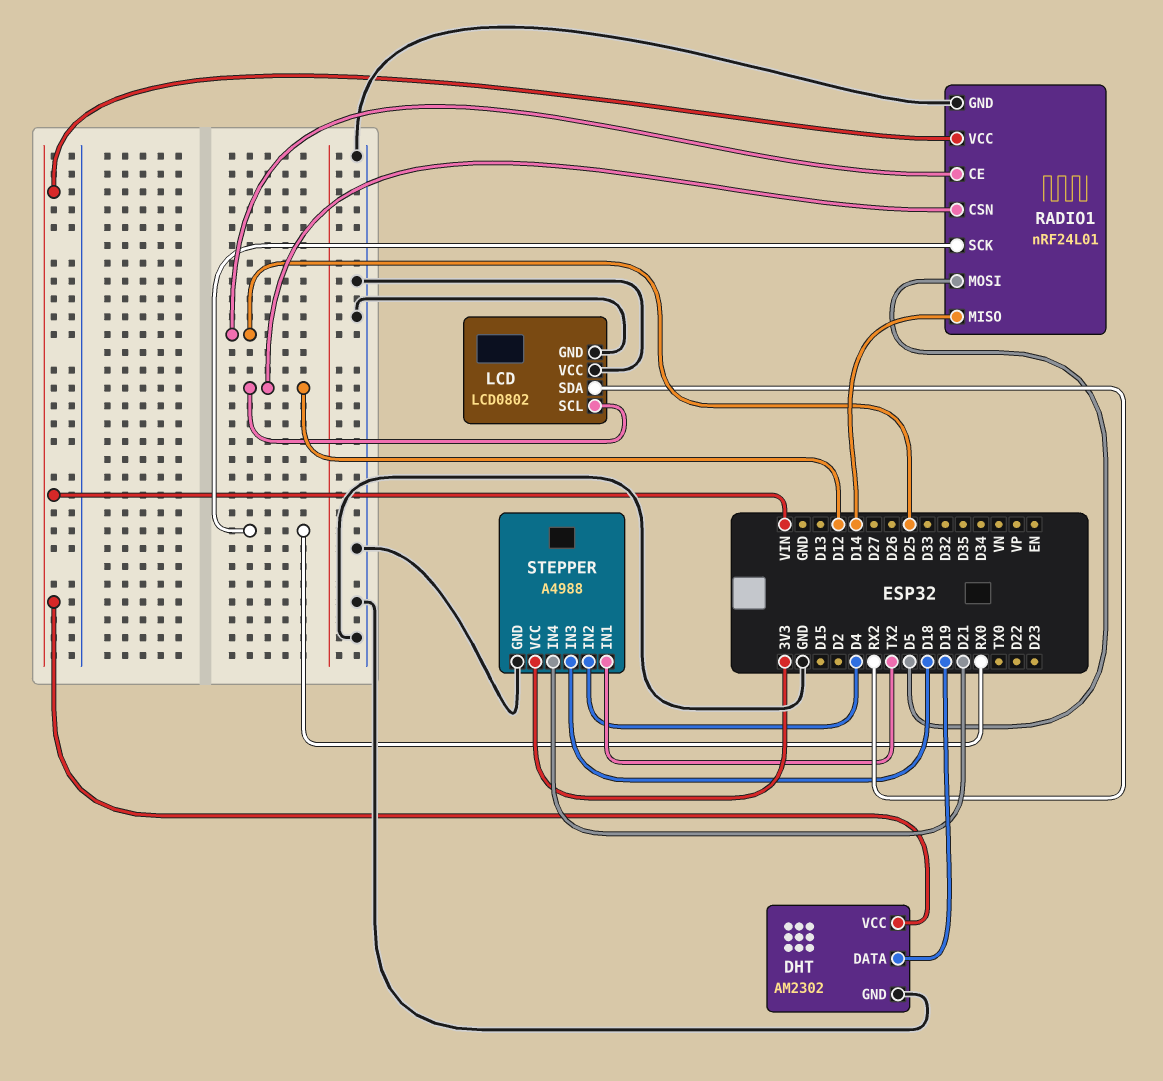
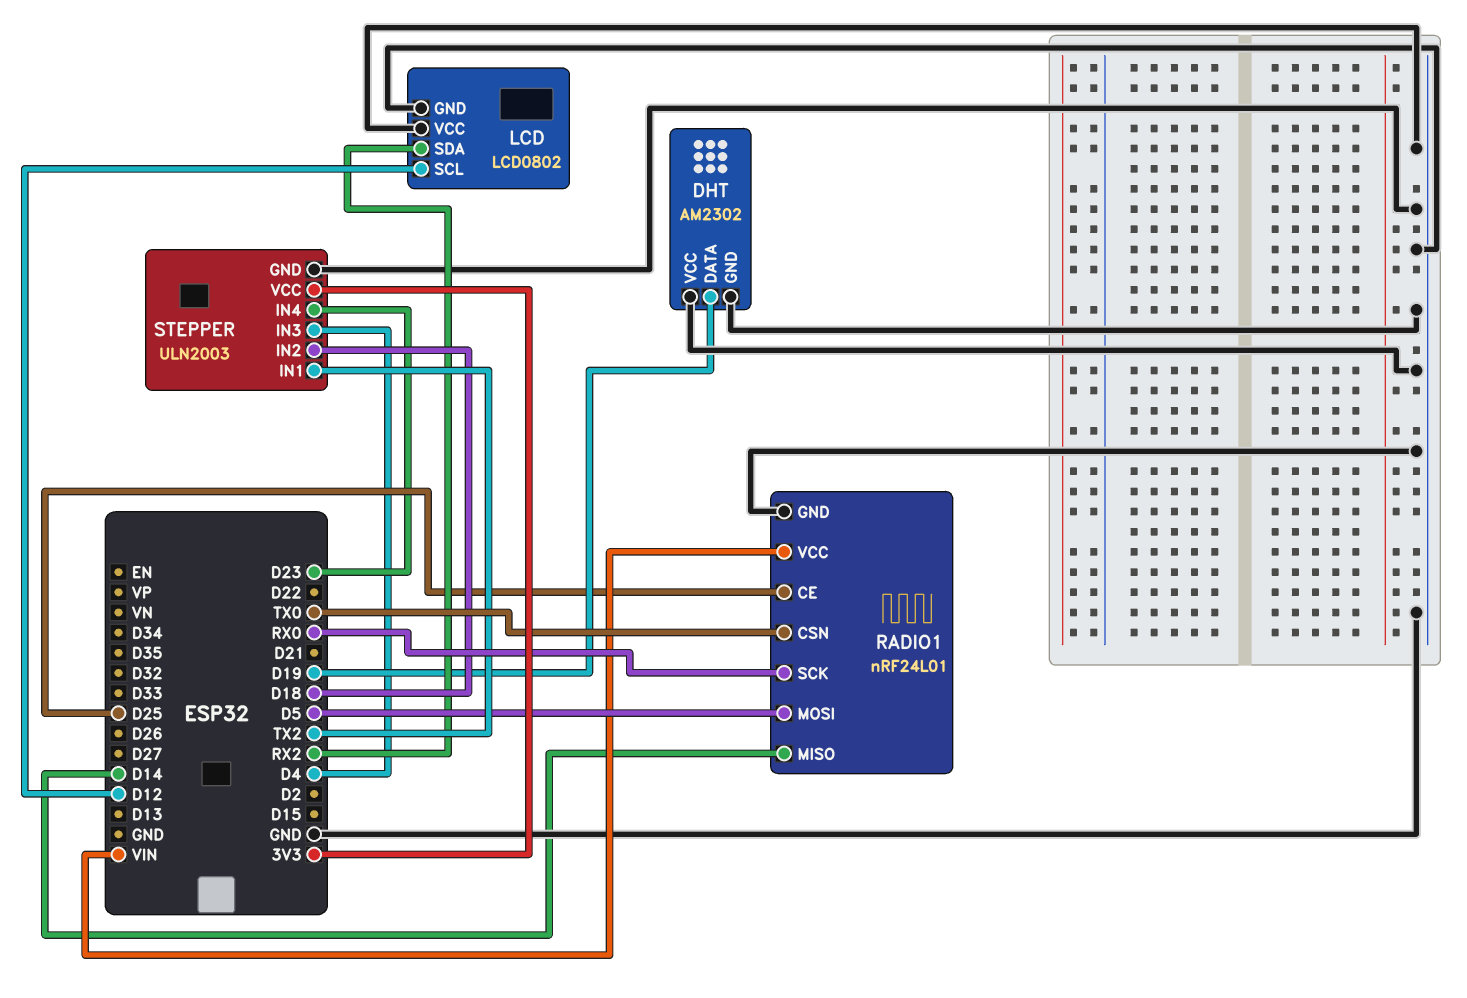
DHT pin VCC: VIN -> GND
RADIO1 pin CSN: D12 -> TX0
STEPPER: A4988 -> ULN2003
STEPPER pin IN2: D4 -> D18
STEPPER pin IN3: D18 -> D4
STEPPER pin IN4: D21 -> D23

